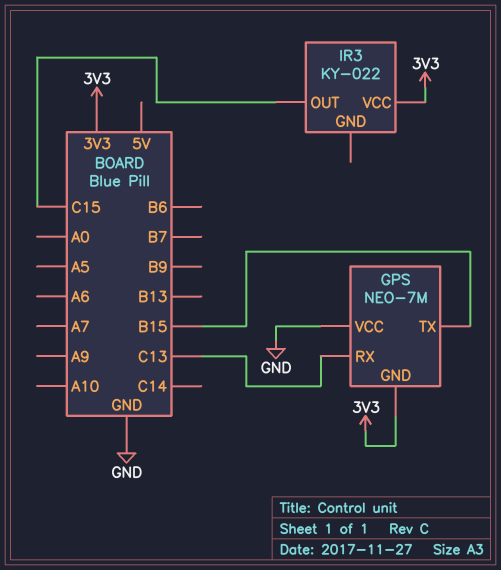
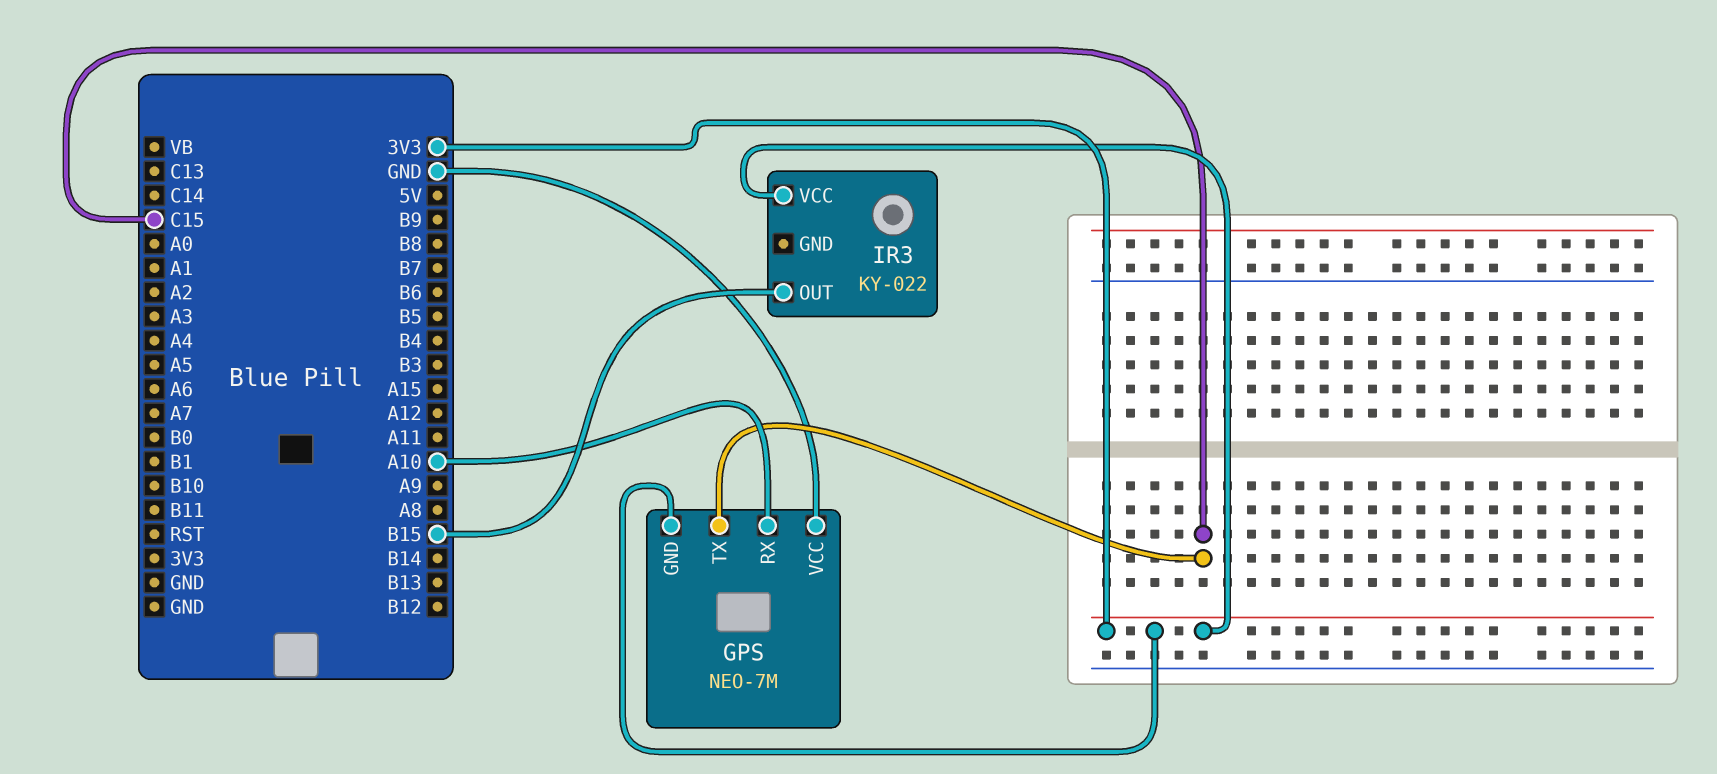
GPS pin RX: C13 -> A10
GPS pin TX: B15 -> C15
IR3 pin OUT: C15 -> B15

